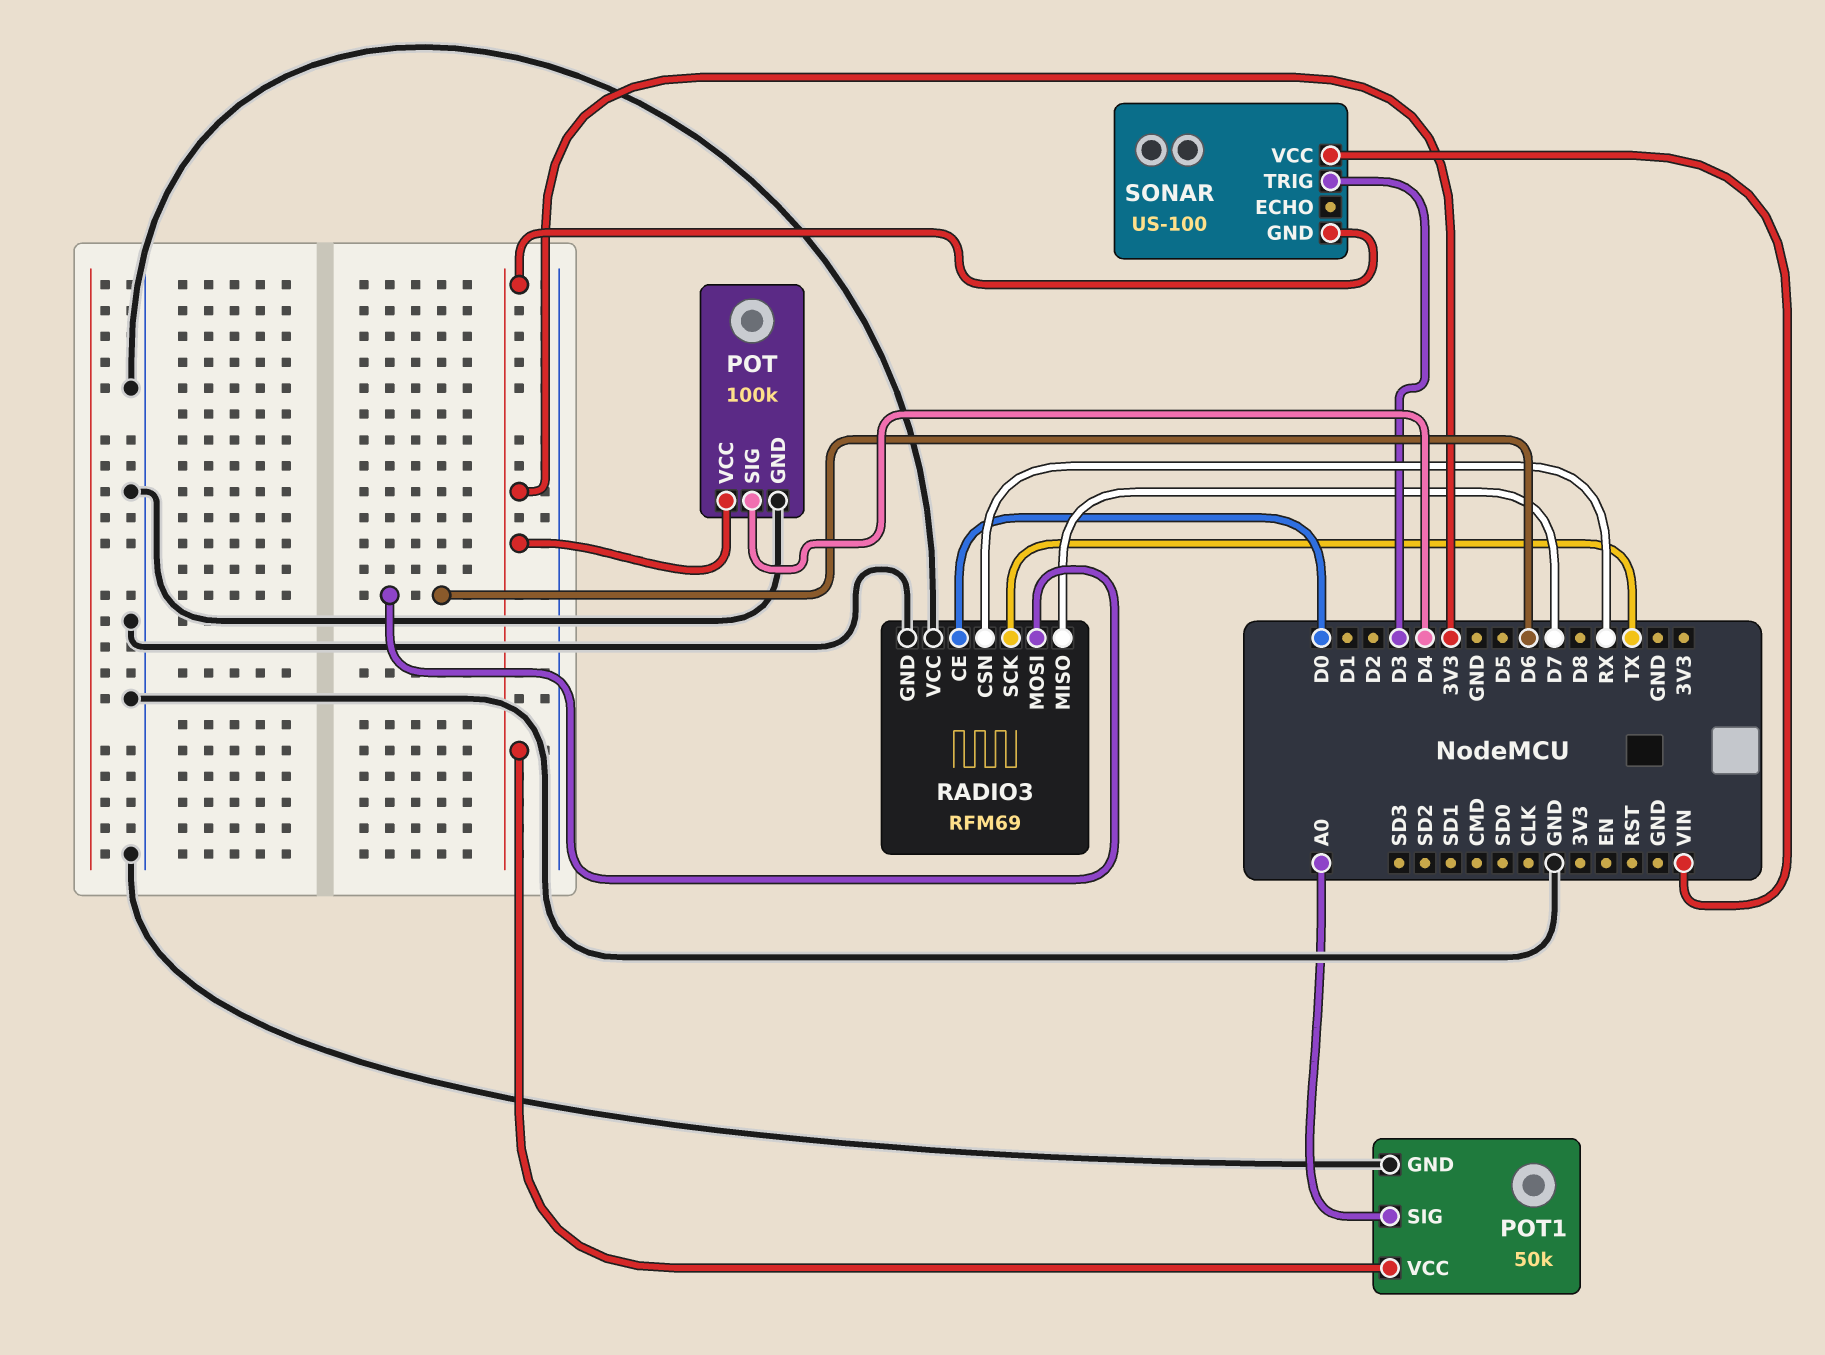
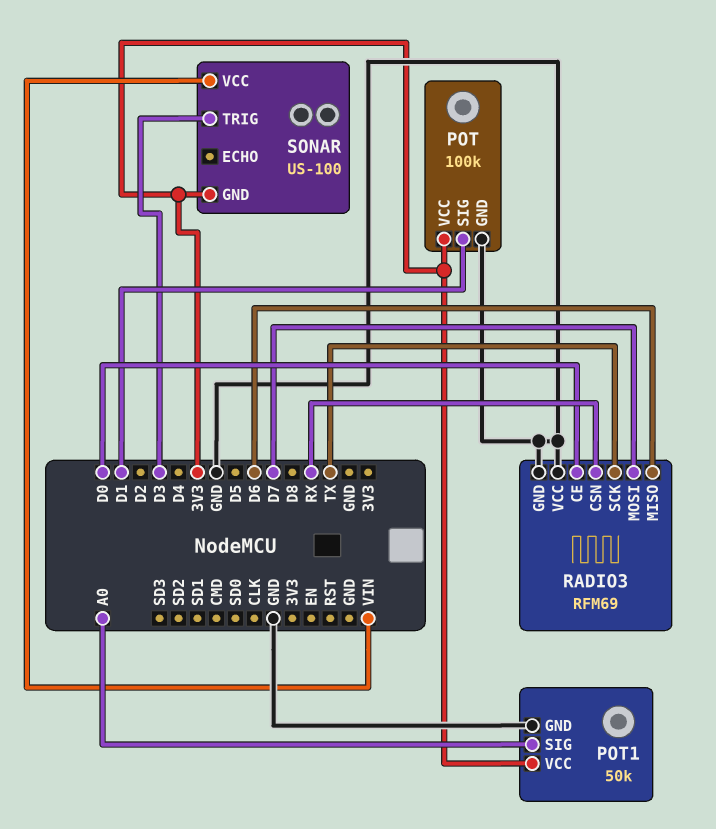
POT pin SIG: D4 -> D1
RADIO3 pin MISO: D7 -> D6
RADIO3 pin MOSI: D6 -> D7

